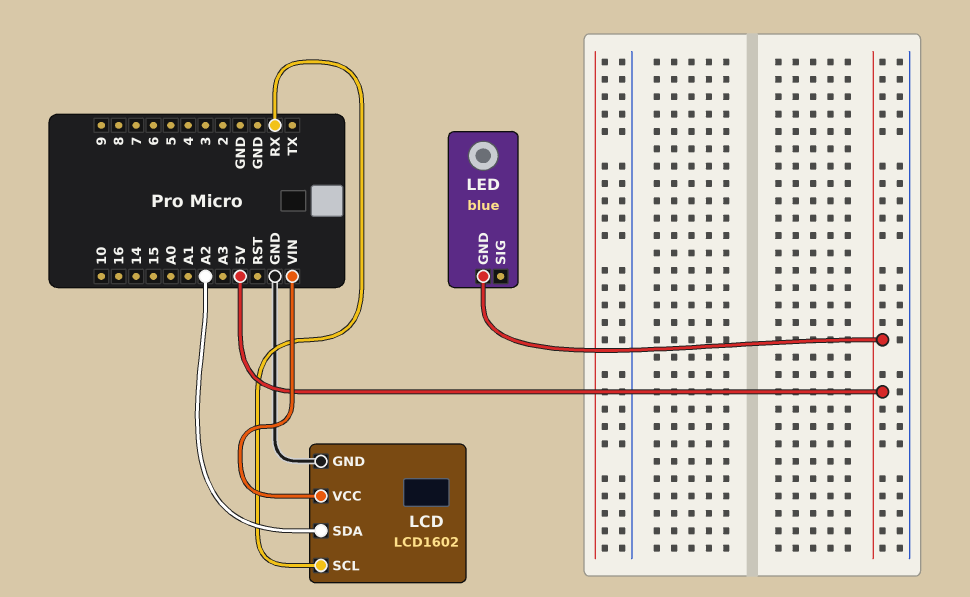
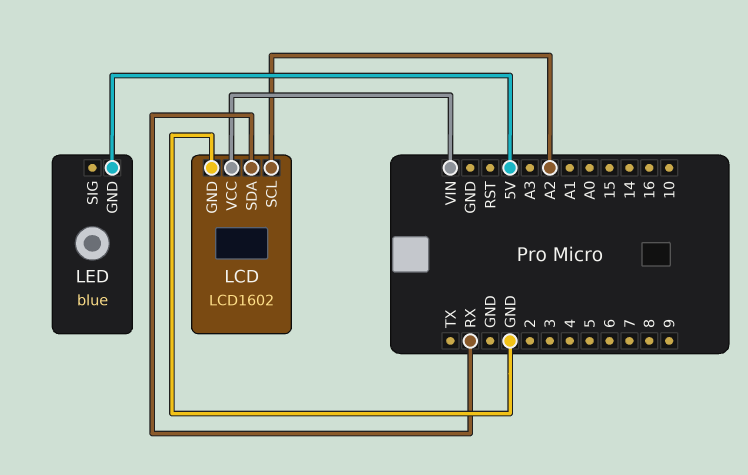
LCD pin SCL: RX -> A2
LCD pin SDA: A2 -> RX

